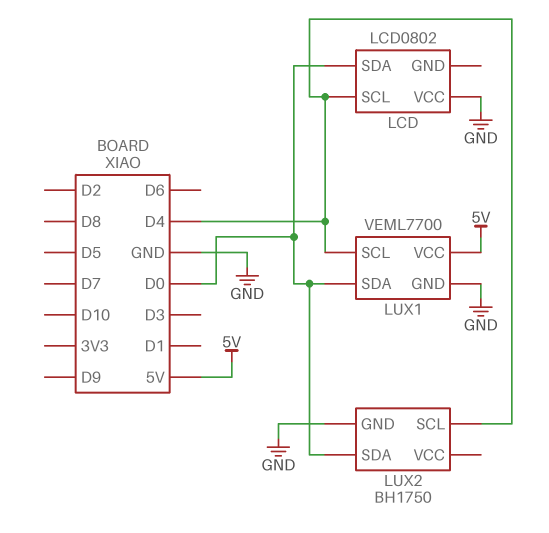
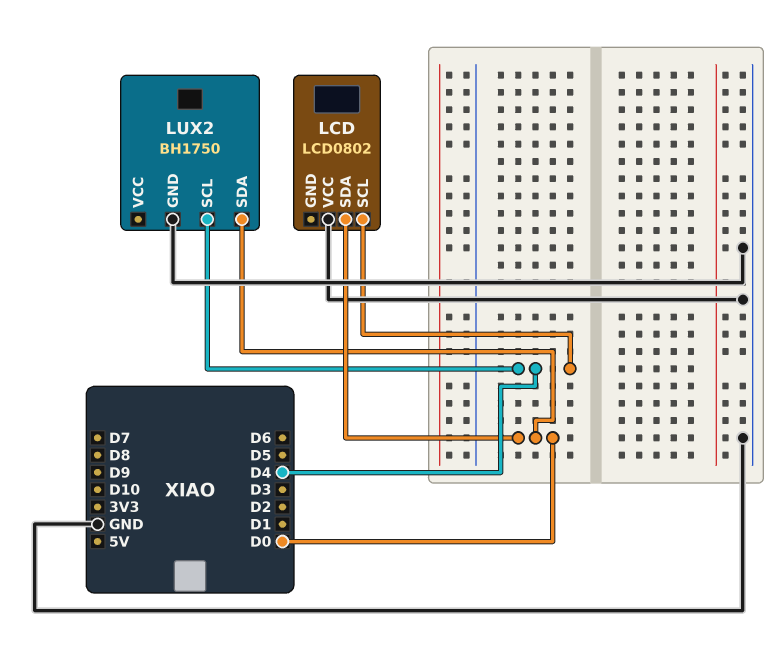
LUX1: VEML7700 -> none
LUX1 pin GND: GND -> none
LUX1 pin SCL: D4 -> none
LUX1 pin SDA: D0 -> none
LUX1 pin VCC: 5V -> none

